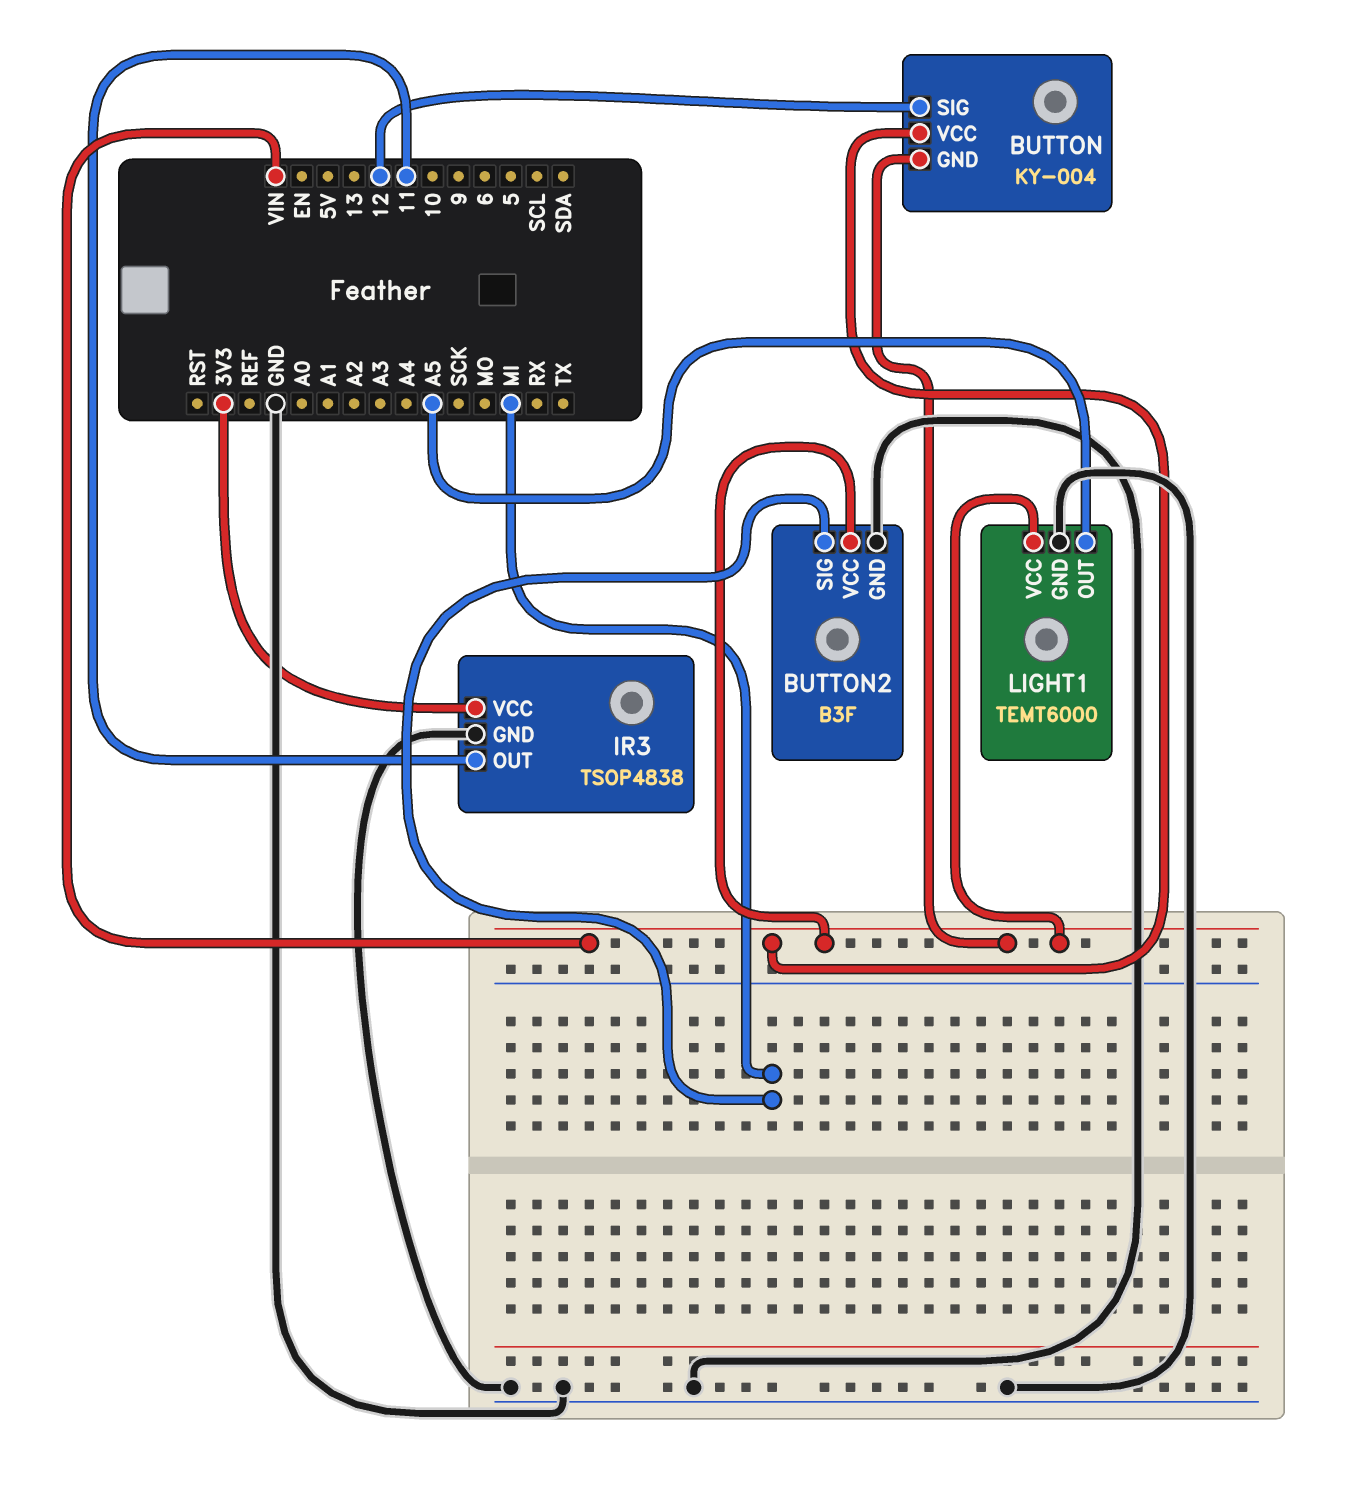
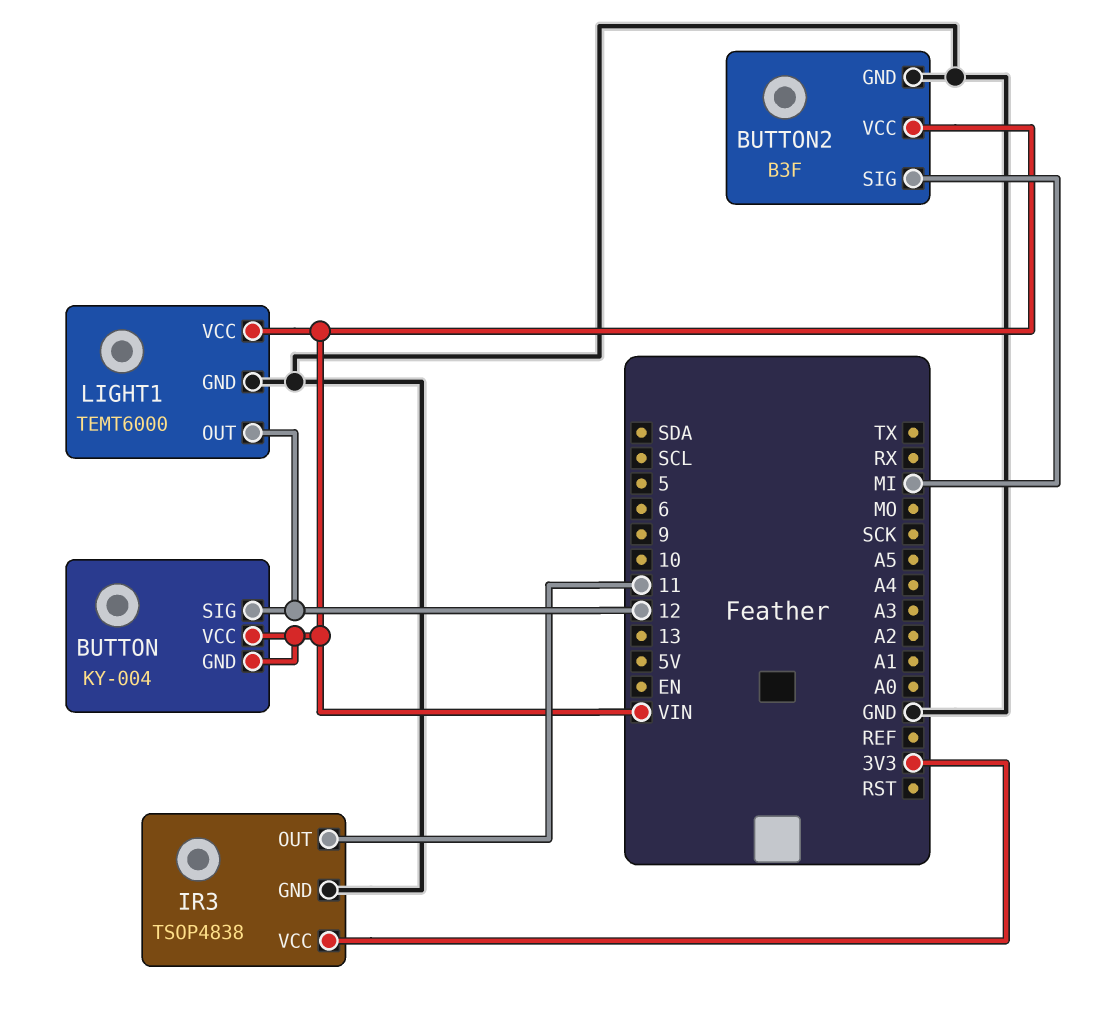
LIGHT1 pin OUT: A5 -> 12

